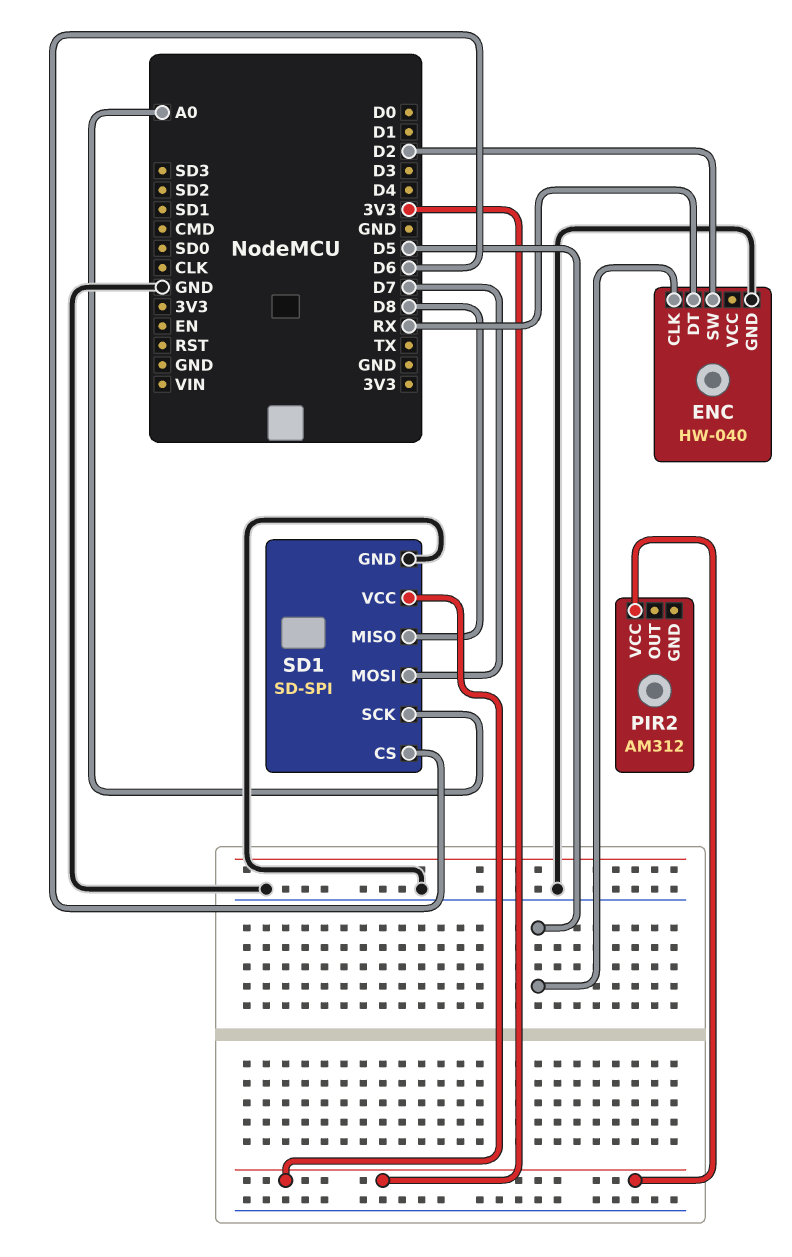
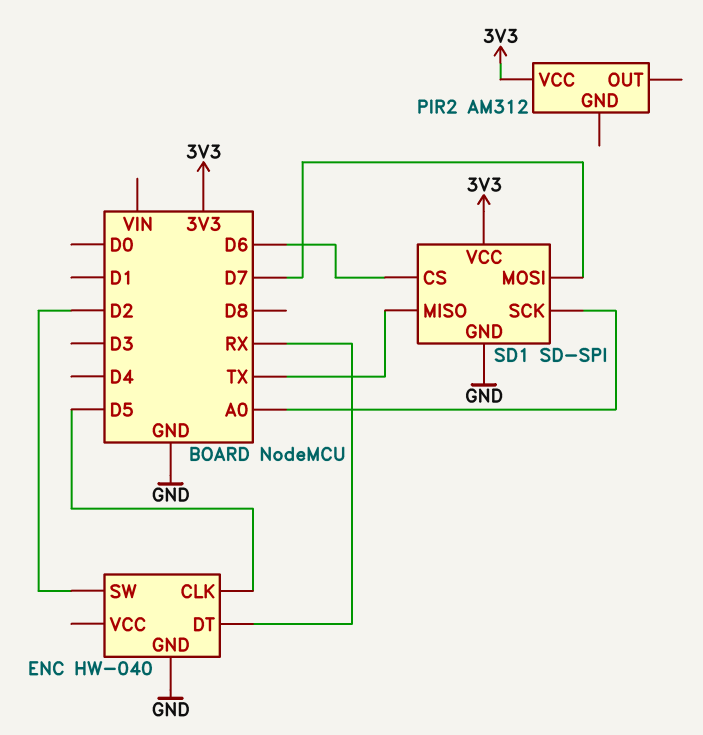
SD1 pin MISO: D8 -> TX

